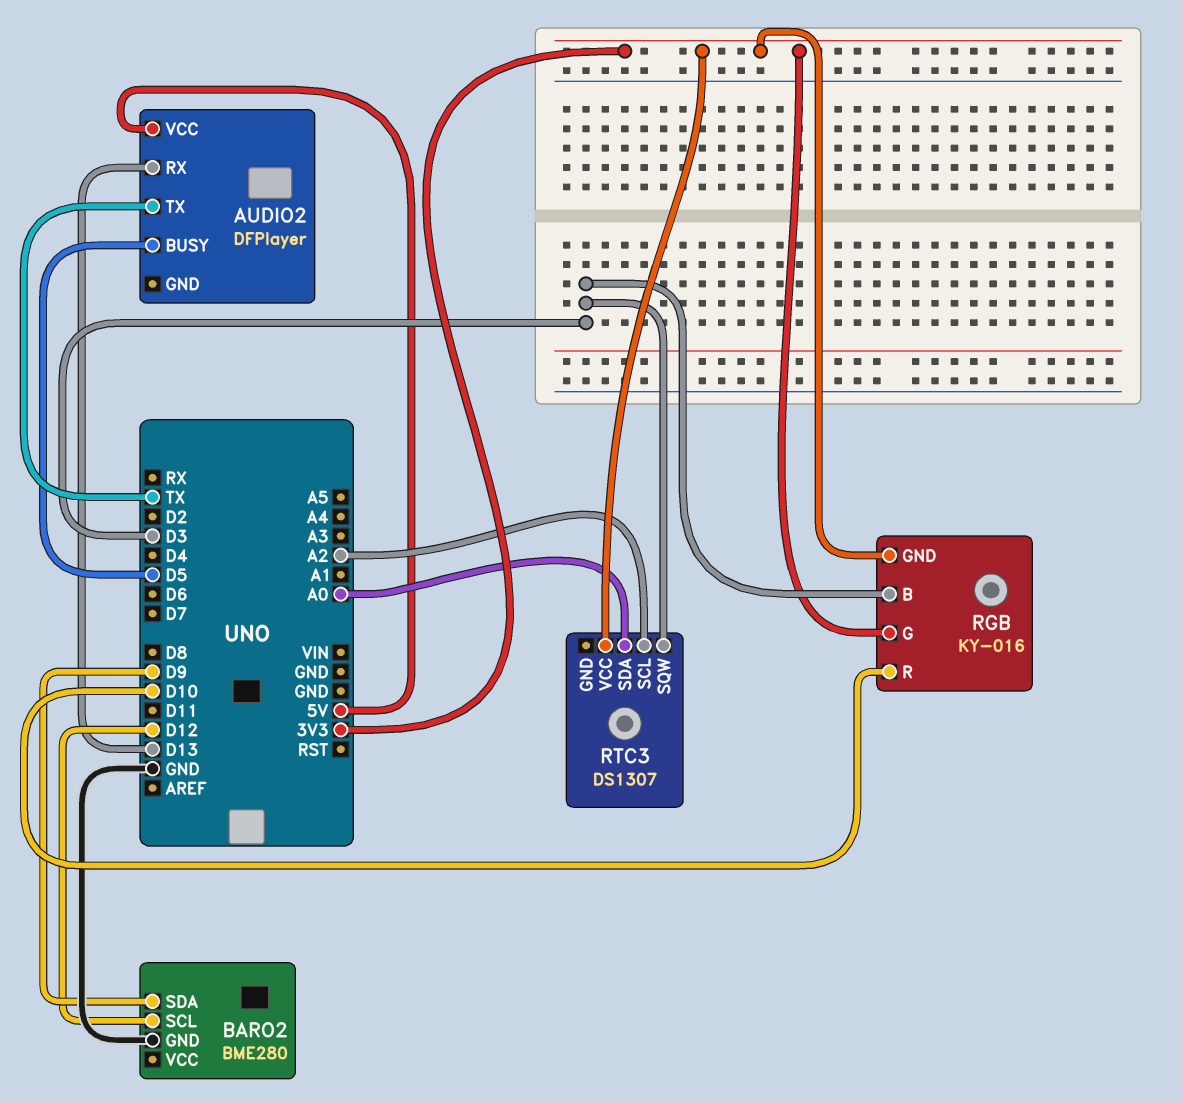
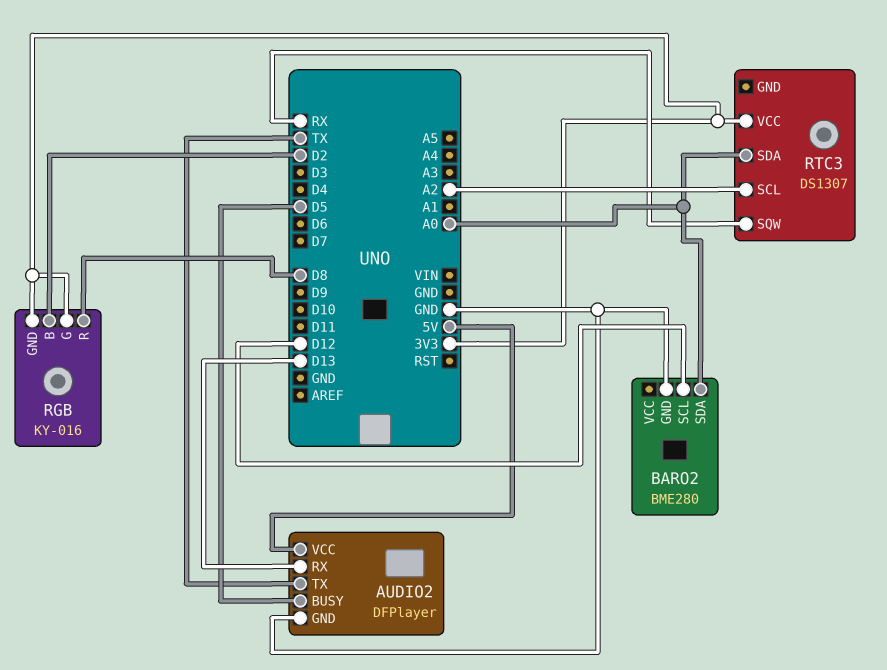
AUDIO2 pin GND: none -> GND
BARO2 pin SDA: D9 -> A0
RGB pin B: D3 -> D2
RGB pin R: D10 -> D8
RTC3 pin SQW: D3 -> RX

